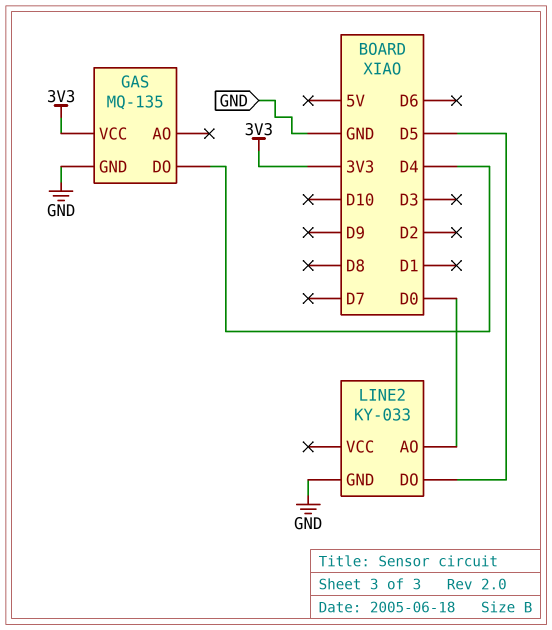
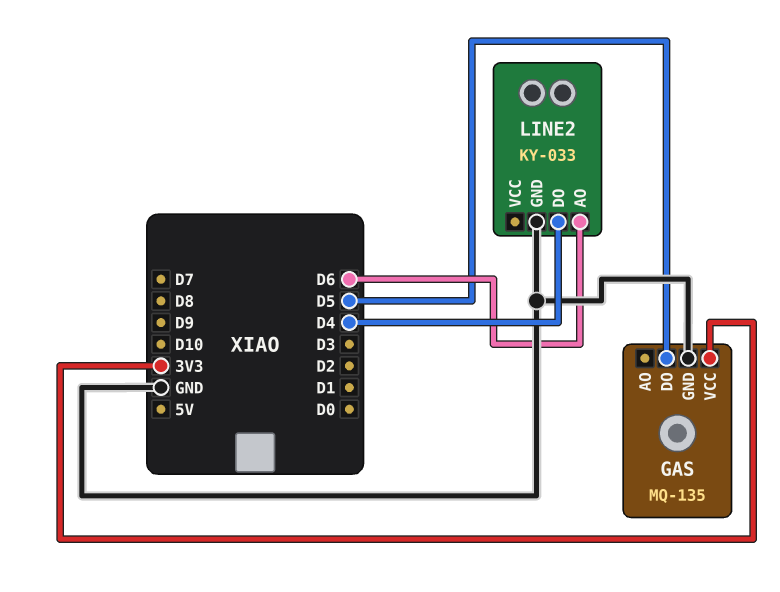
GAS pin DO: D4 -> D5
LINE2 pin AO: D0 -> D6
LINE2 pin DO: D5 -> D4

